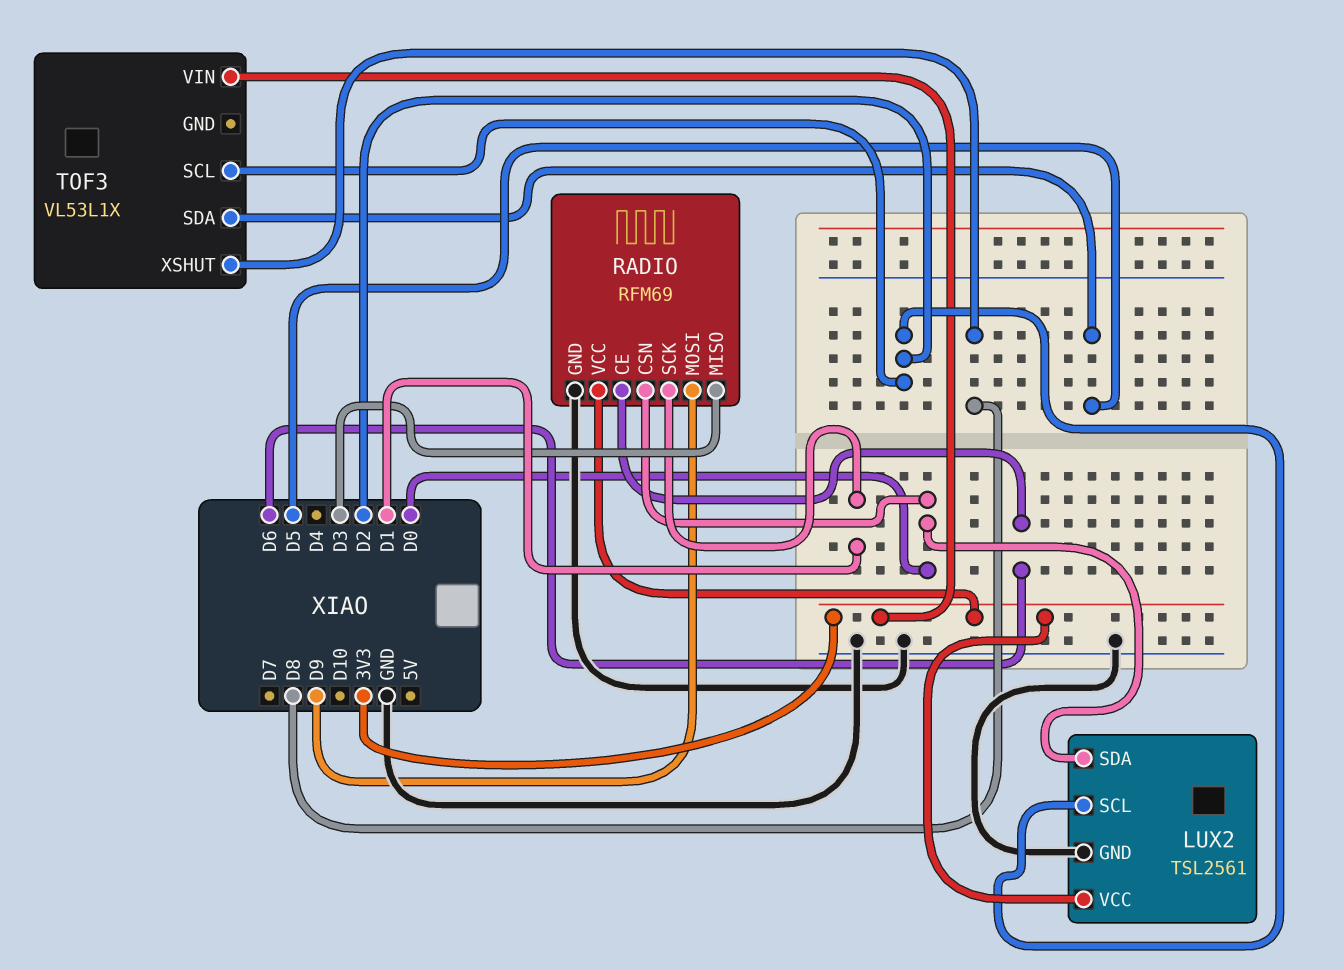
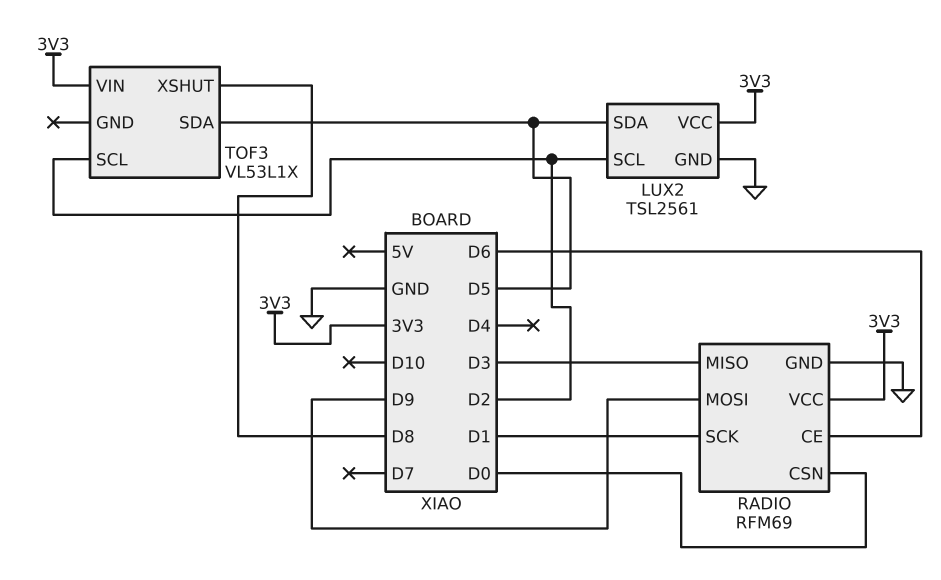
LUX2 pin SDA: D0 -> D5

